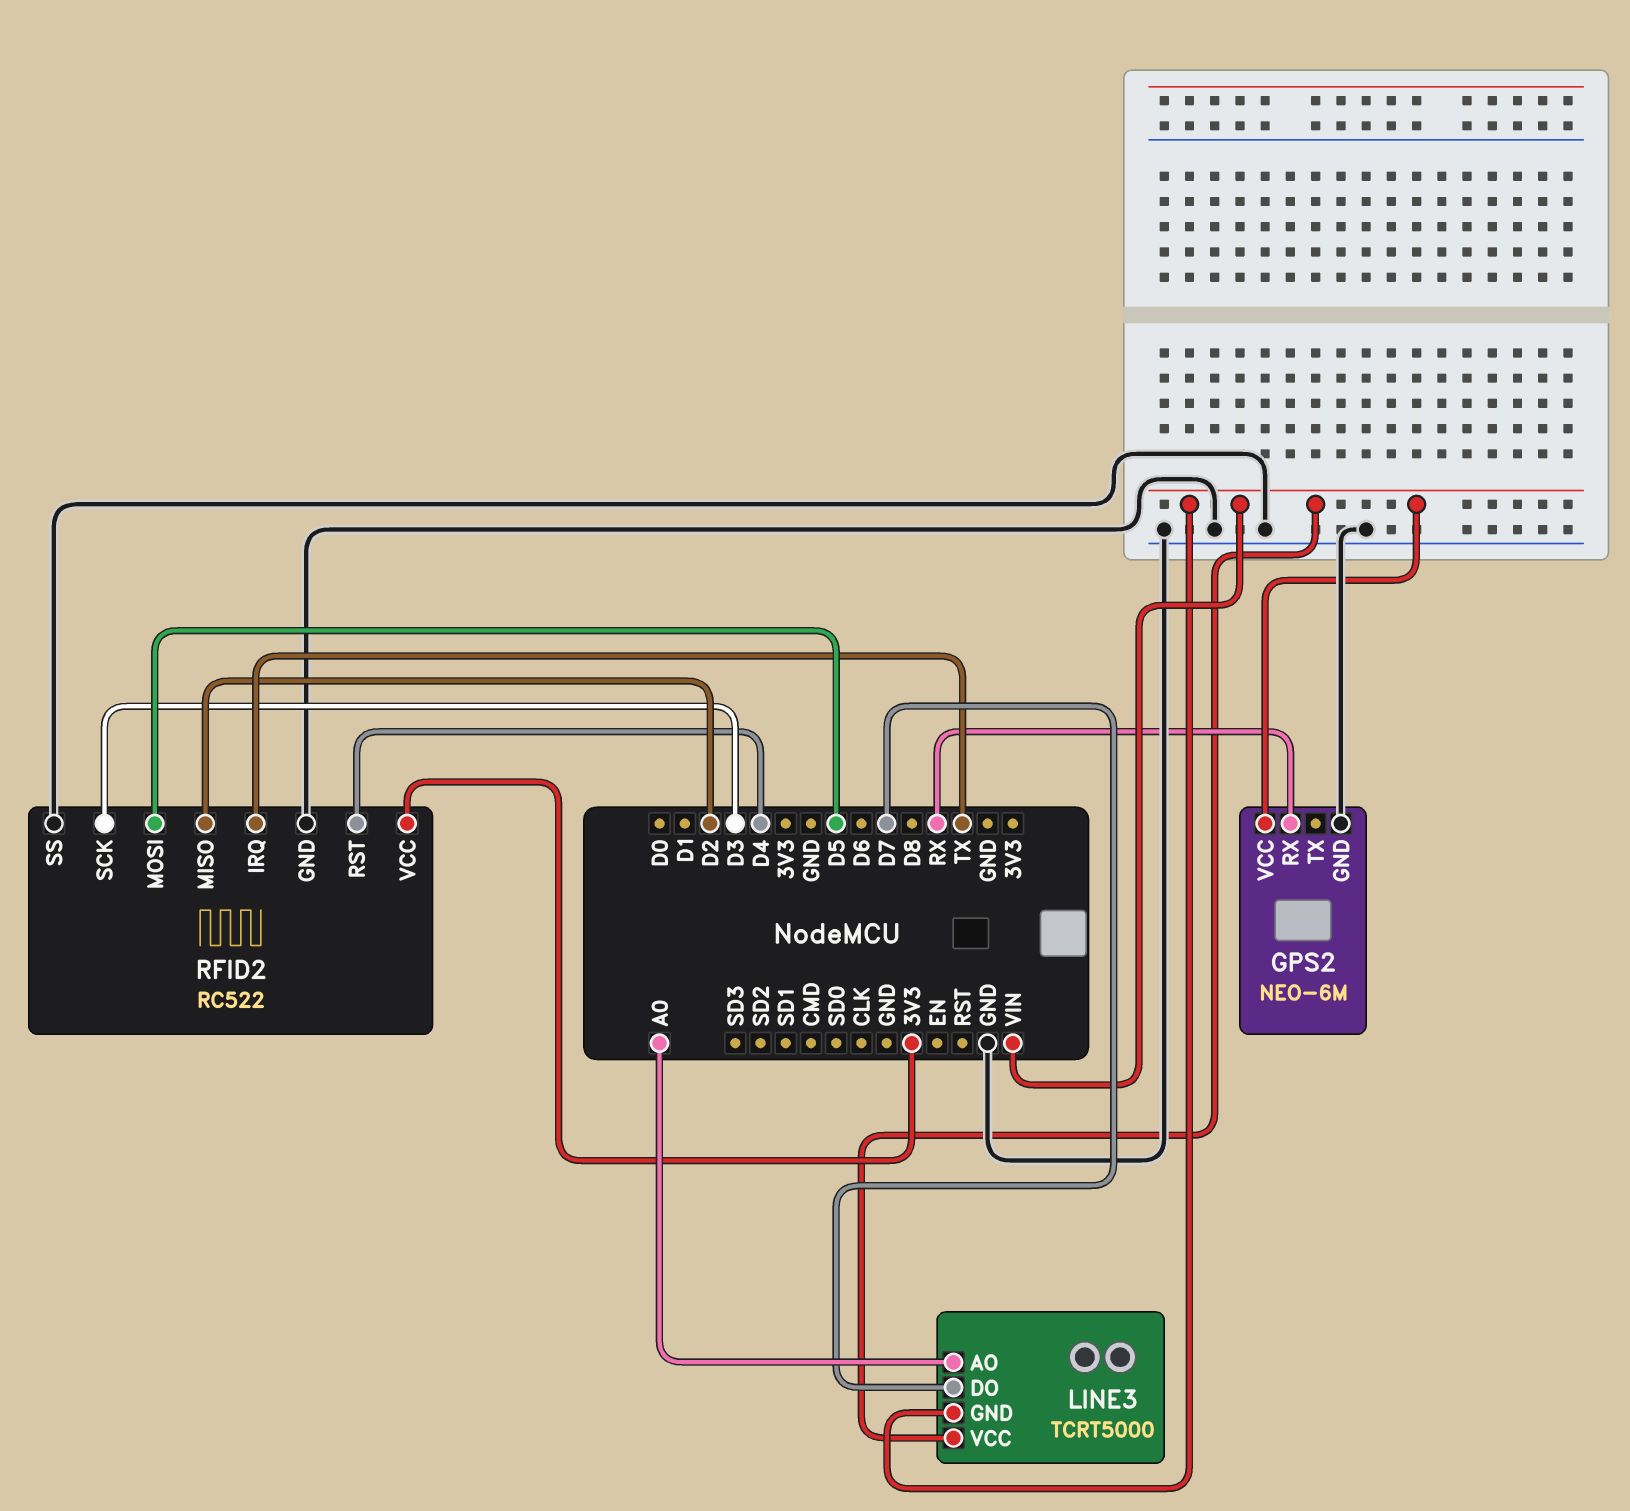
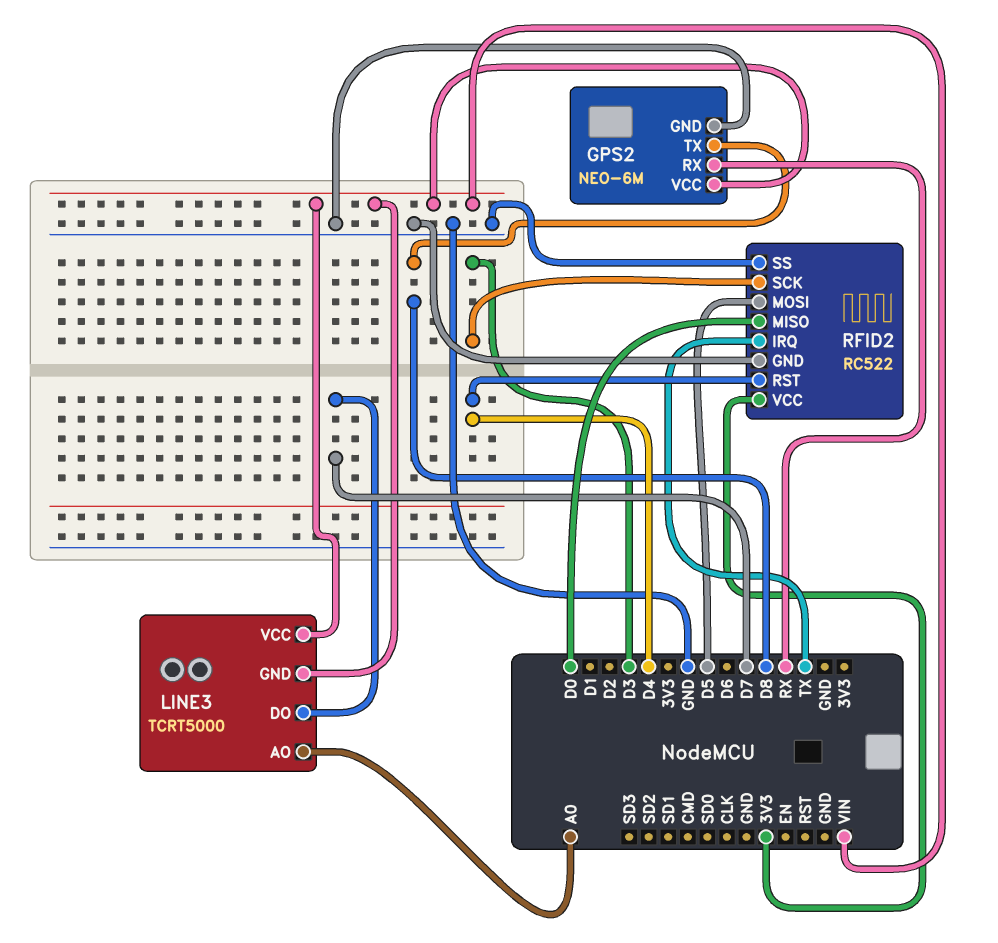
GPS2 pin TX: none -> D8
RFID2 pin MISO: D2 -> D0

